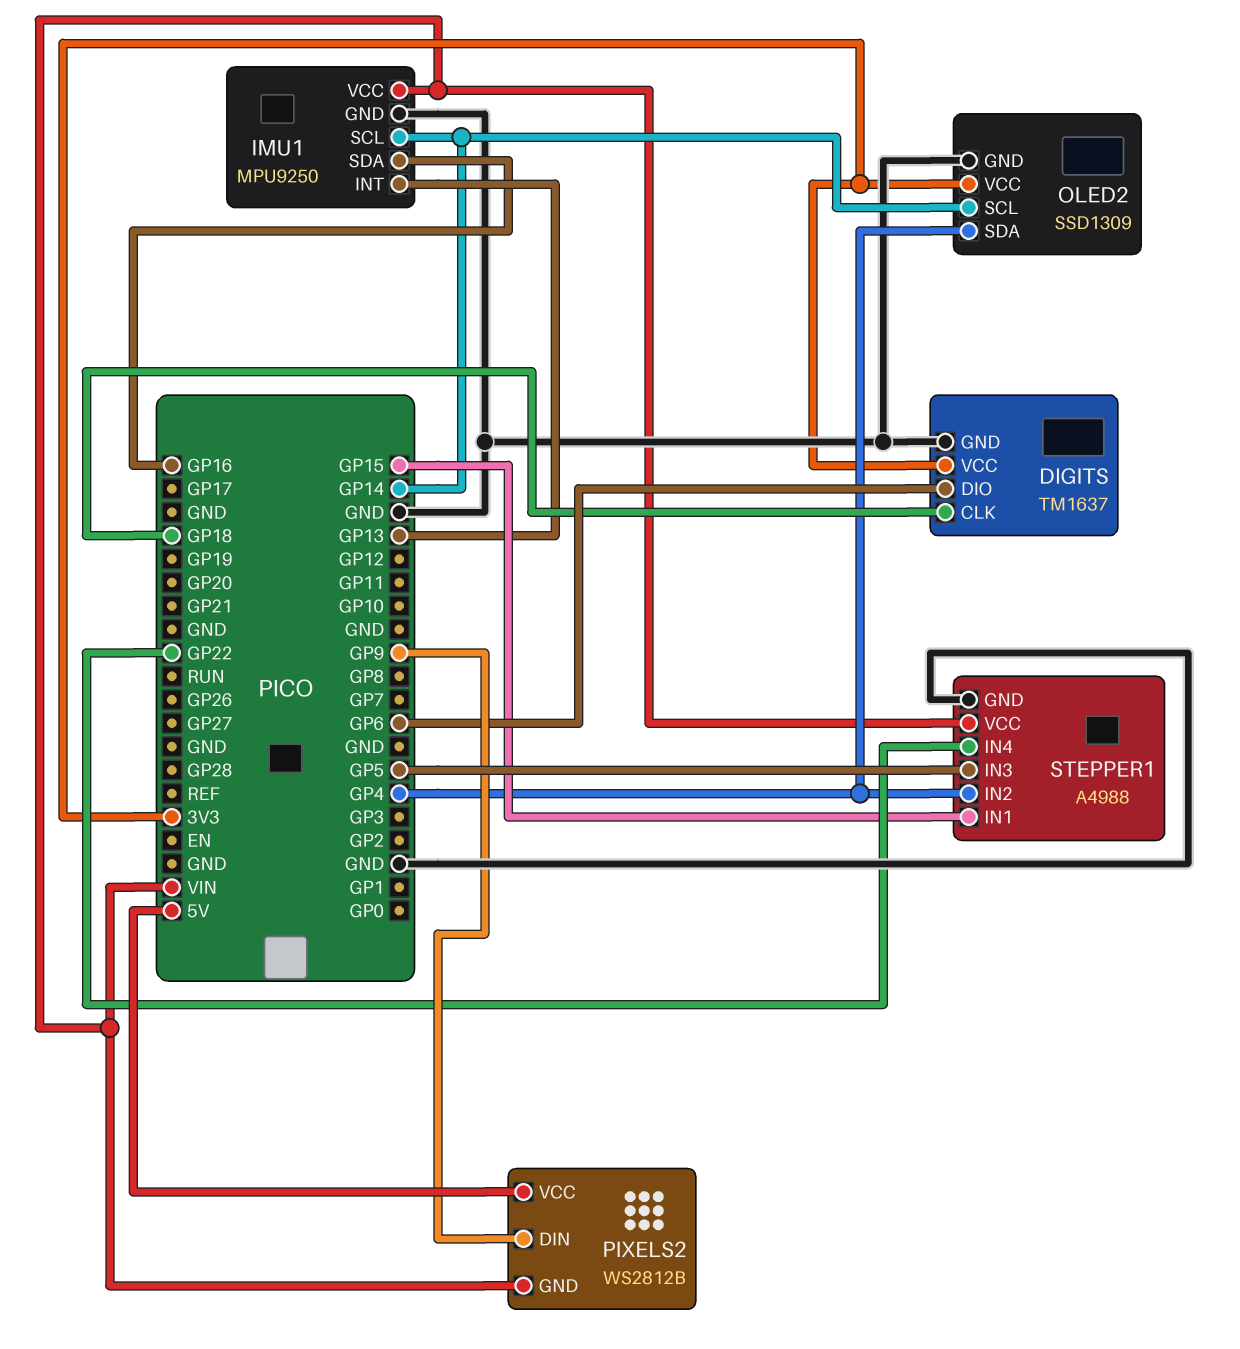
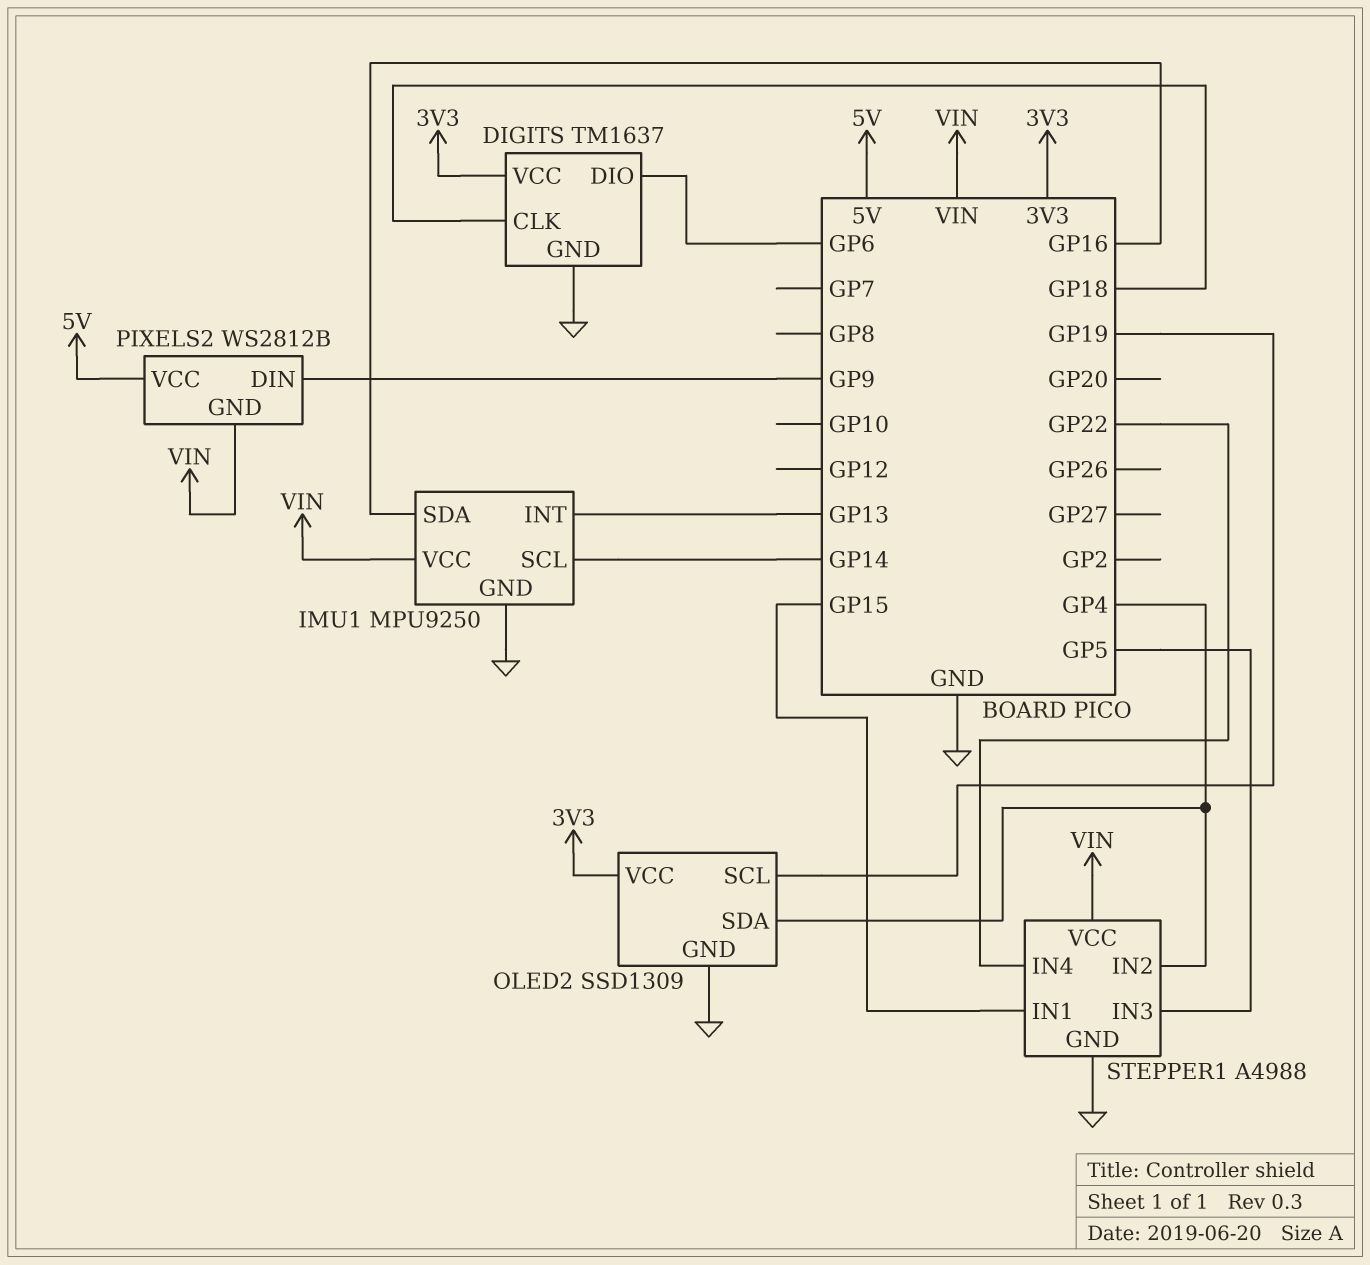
OLED2 pin SCL: GP14 -> GP19

